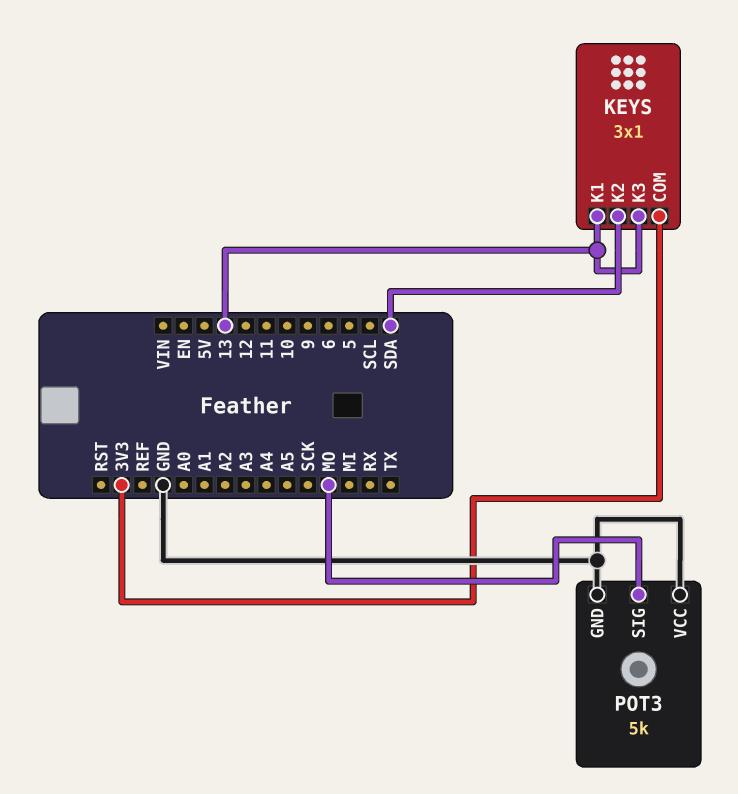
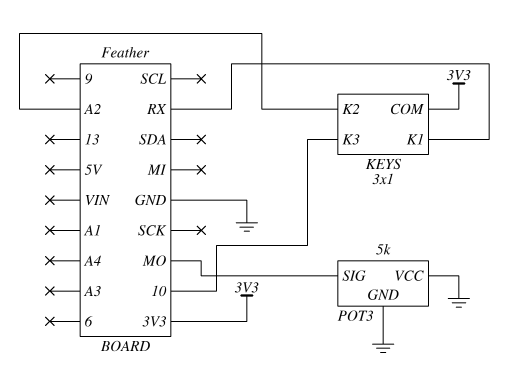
KEYS pin K1: 13 -> RX
KEYS pin K2: SDA -> A2
KEYS pin K3: 13 -> 10

